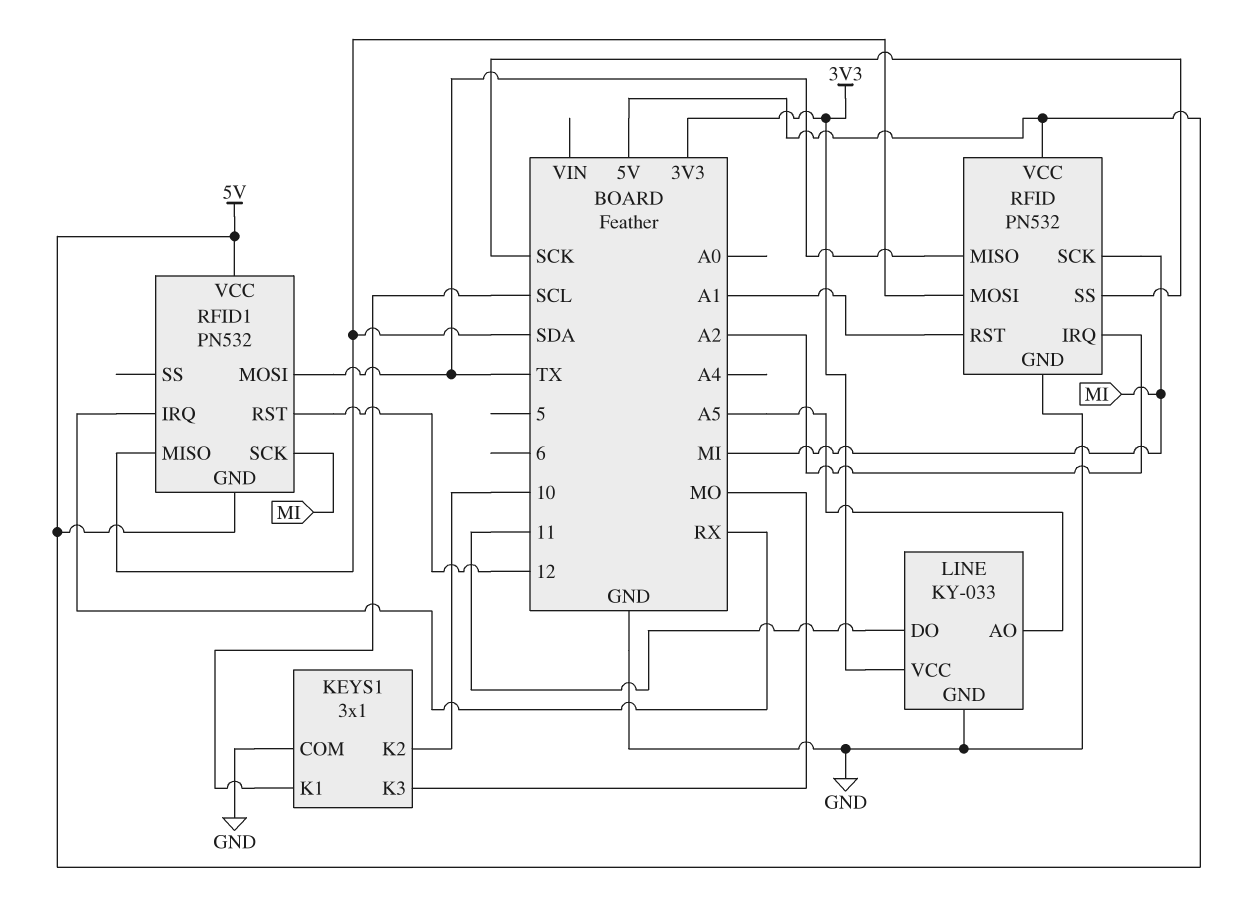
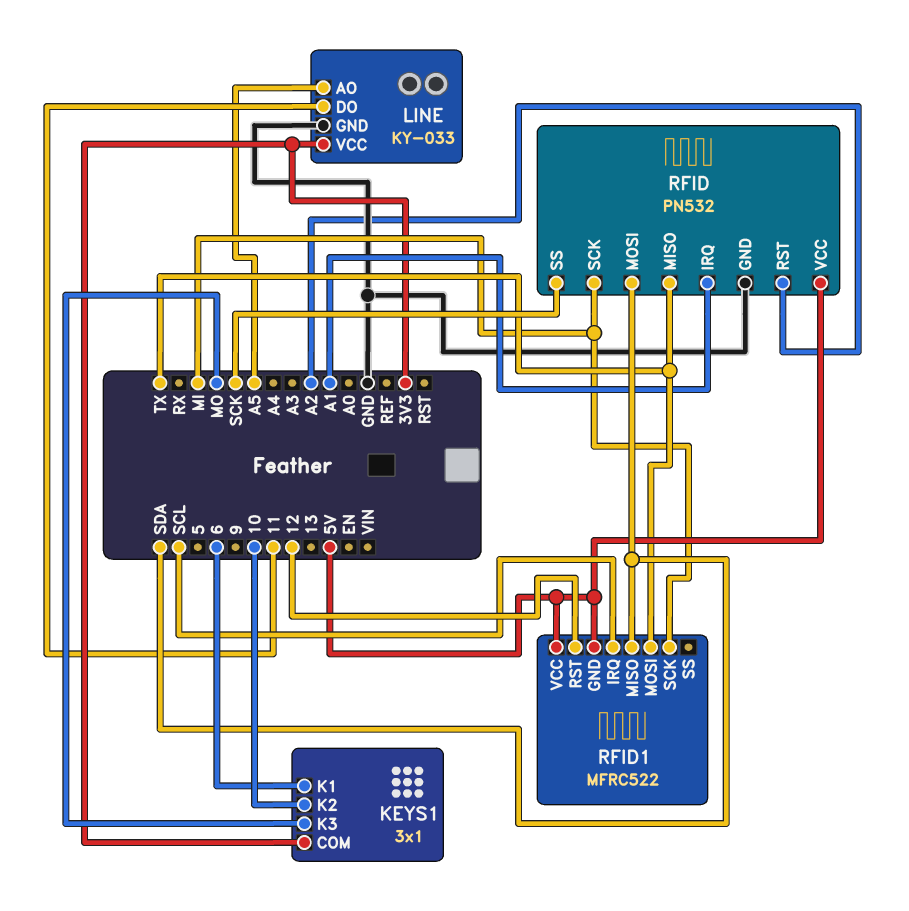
KEYS1 pin COM: GND -> 3V3
KEYS1 pin K1: SCL -> 6
RFID pin IRQ: A2 -> A1
RFID pin RST: A1 -> A2
RFID1: PN532 -> MFRC522
RFID1 pin IRQ: RX -> SCL

